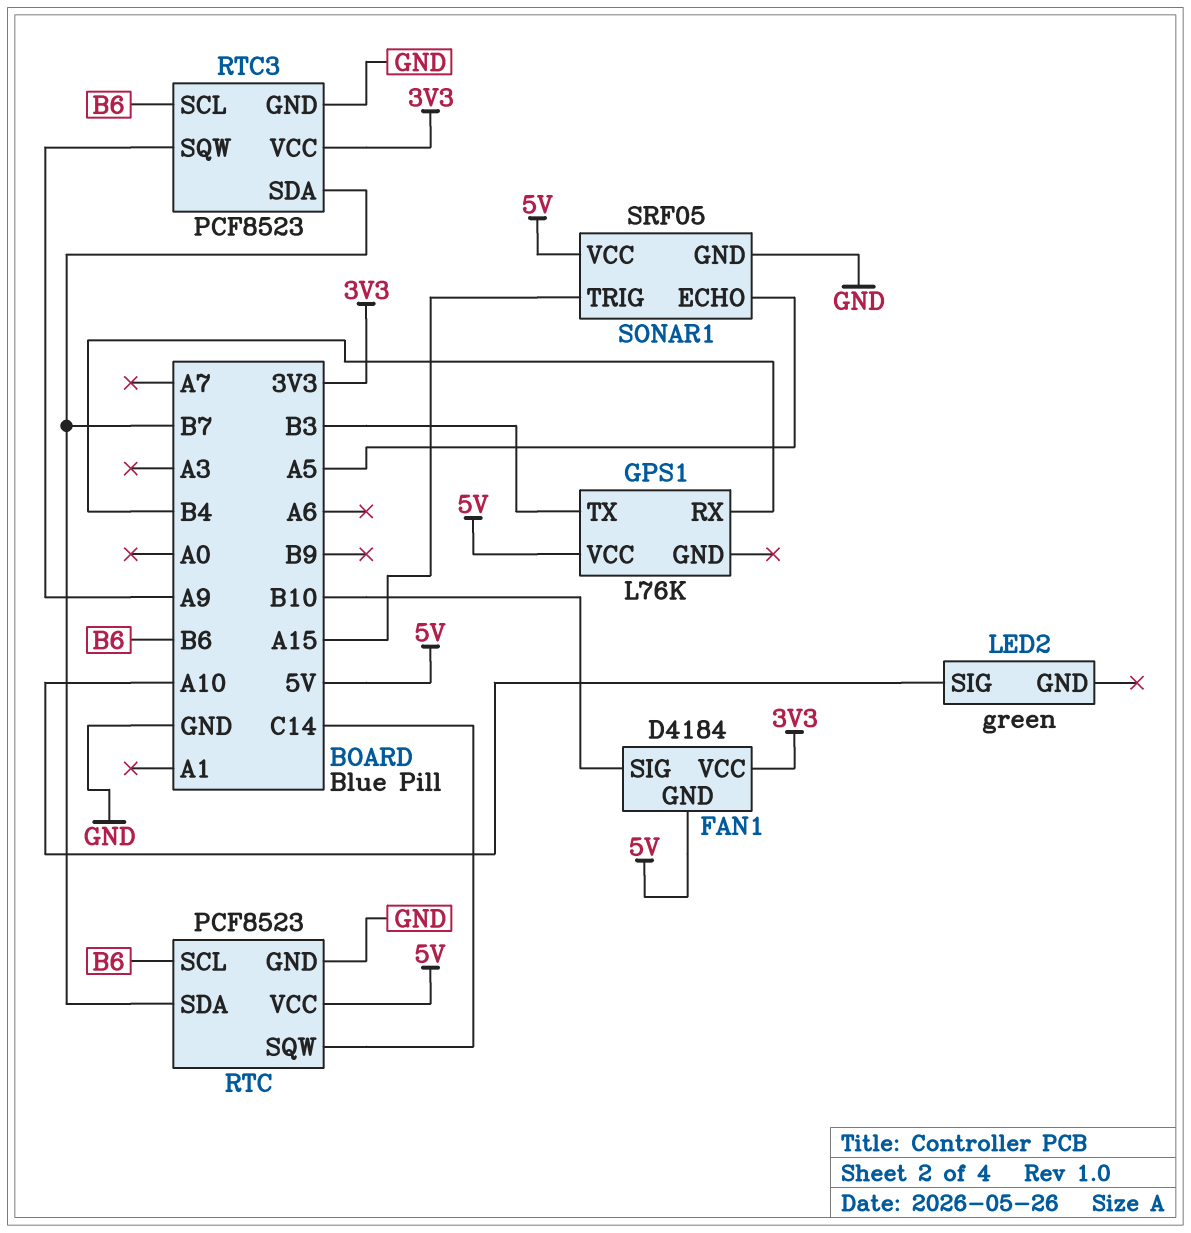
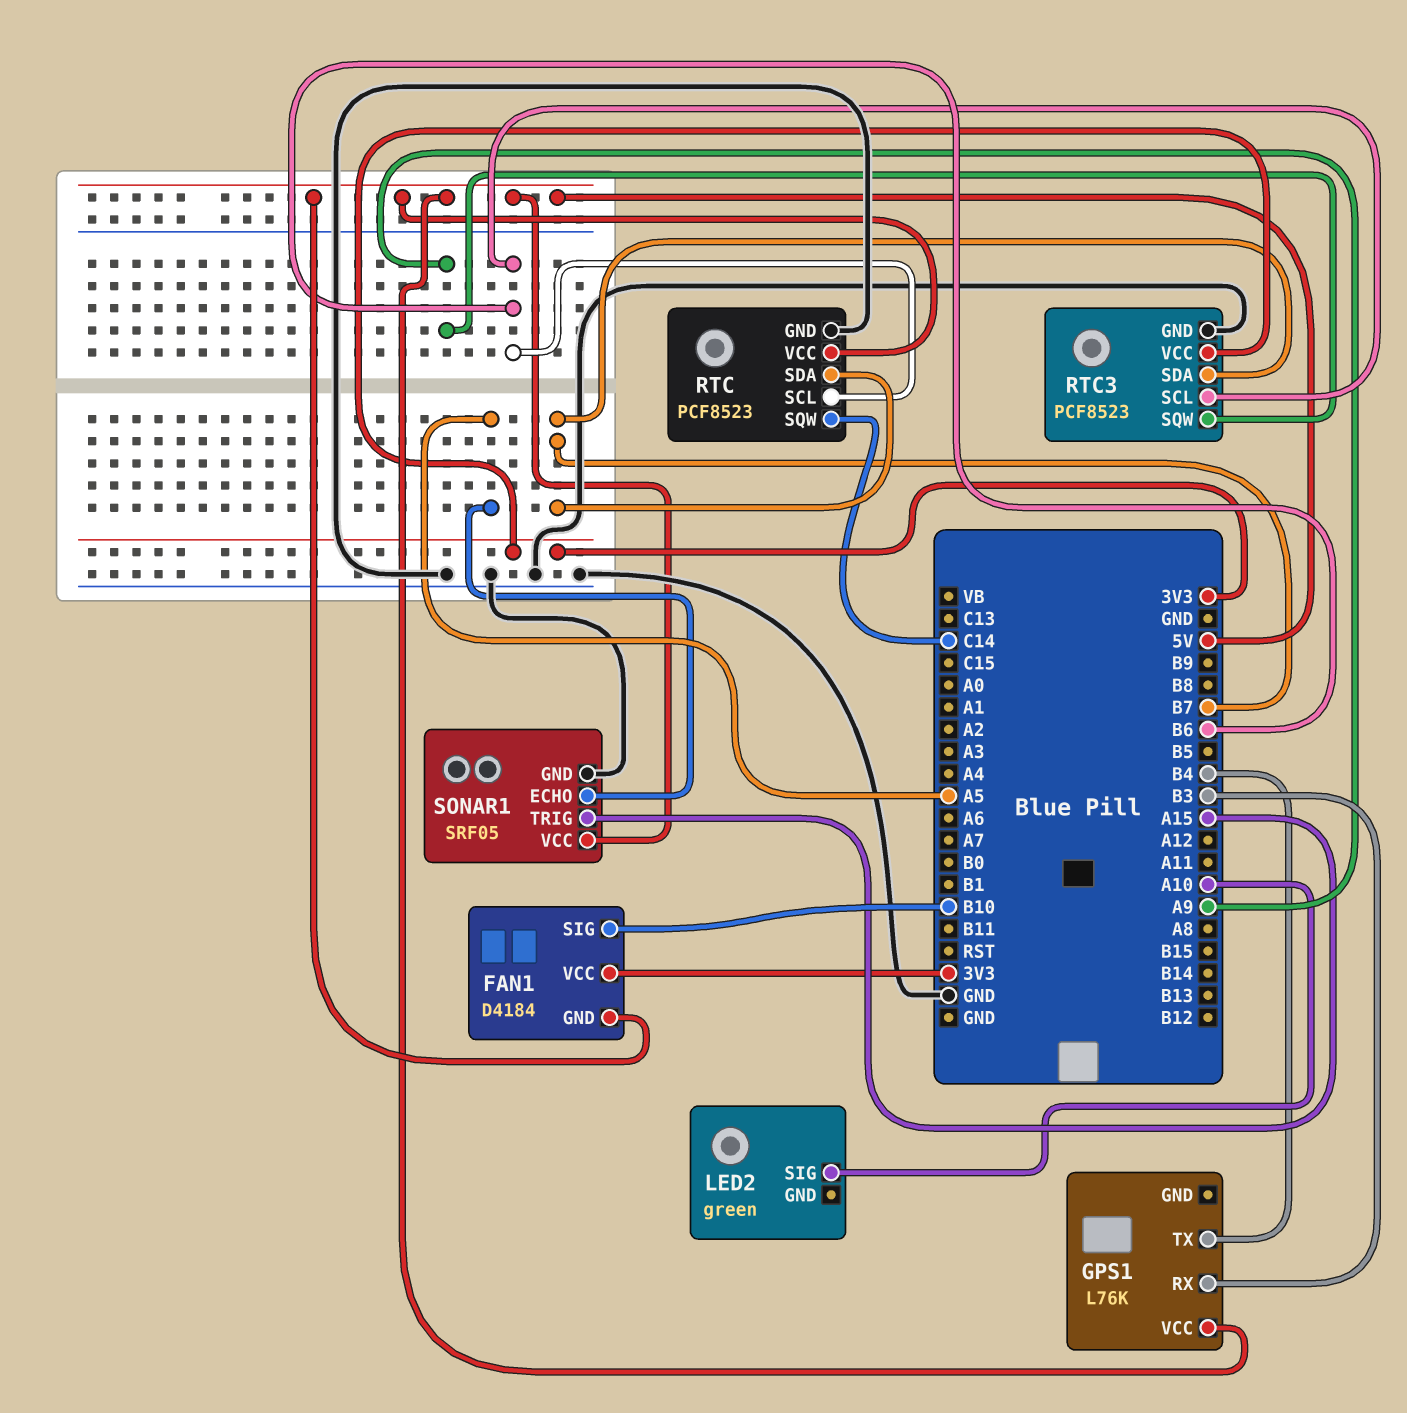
GPS1 pin RX: B4 -> B3
GPS1 pin TX: B3 -> B4

